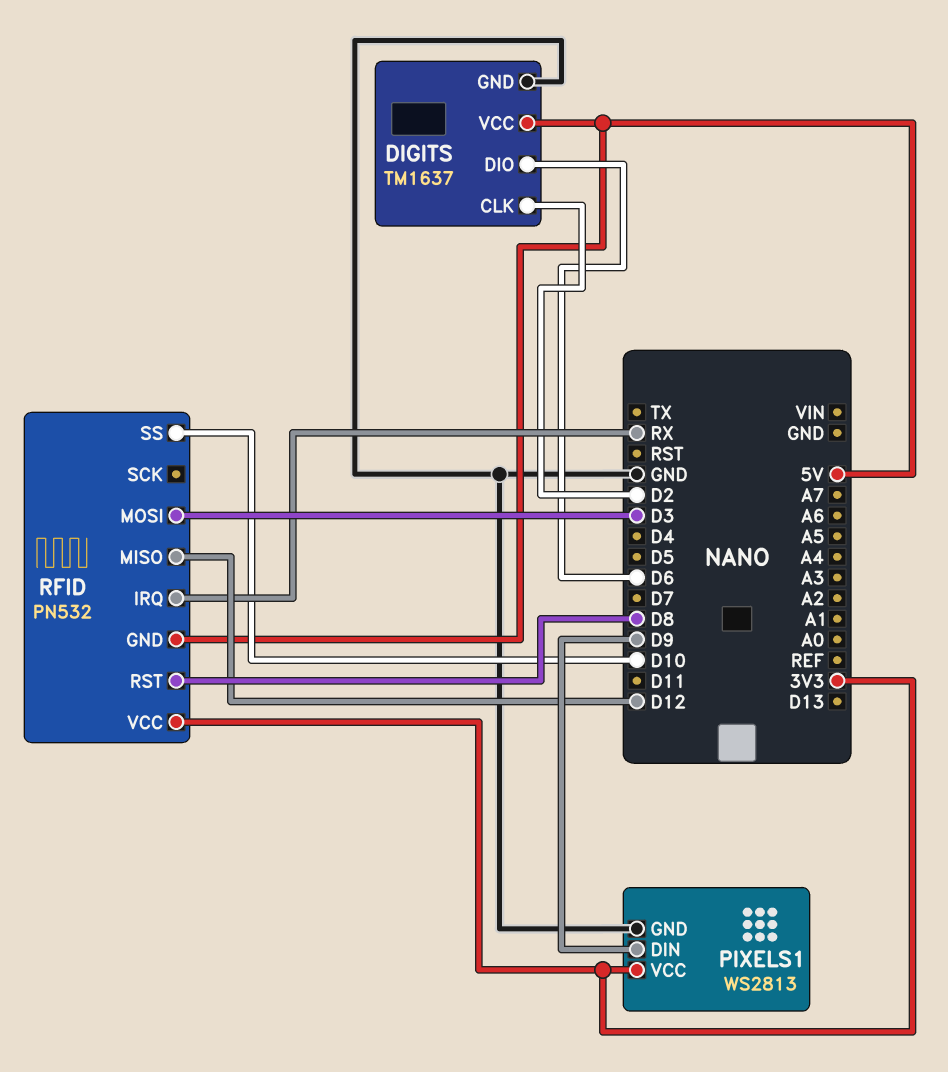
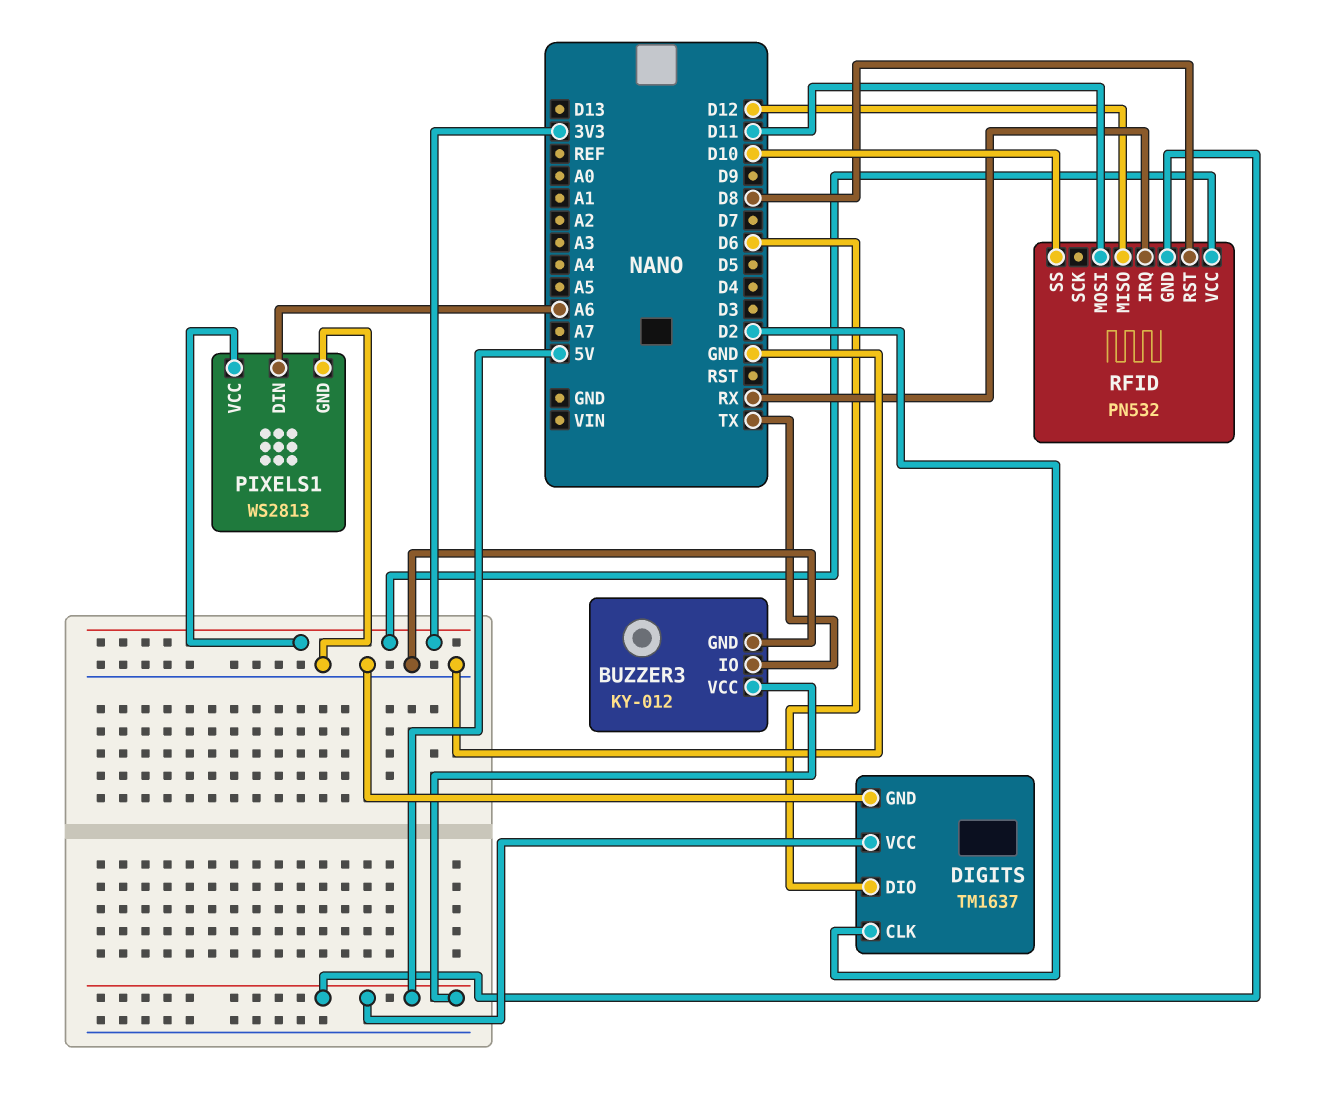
BUZZER3: none -> KY-012
BUZZER3 pin GND: none -> GND
BUZZER3 pin IO: none -> TX
BUZZER3 pin VCC: none -> 5V
PIXELS1 pin DIN: D9 -> A6
RFID pin MOSI: D3 -> D11

